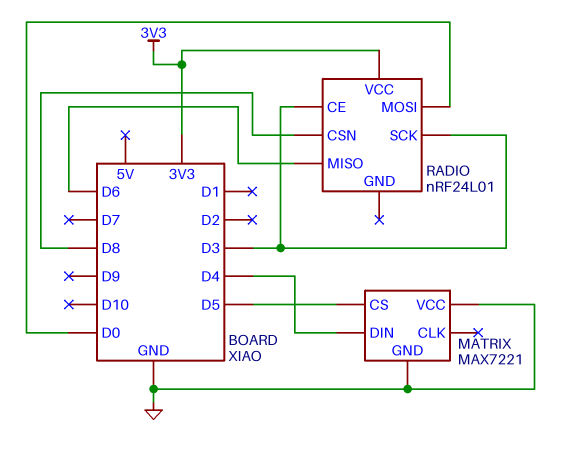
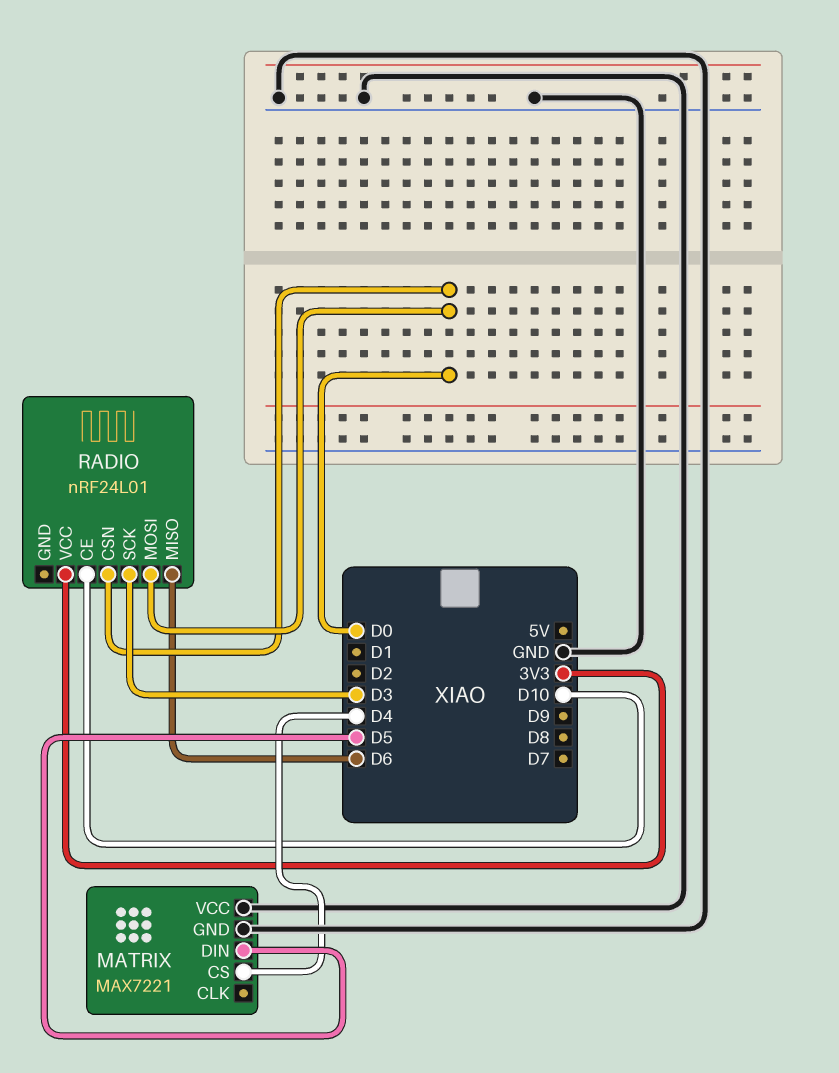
MATRIX pin CS: D5 -> D4
MATRIX pin DIN: D4 -> D5
RADIO pin CE: D3 -> D10
RADIO pin CSN: D8 -> D0

